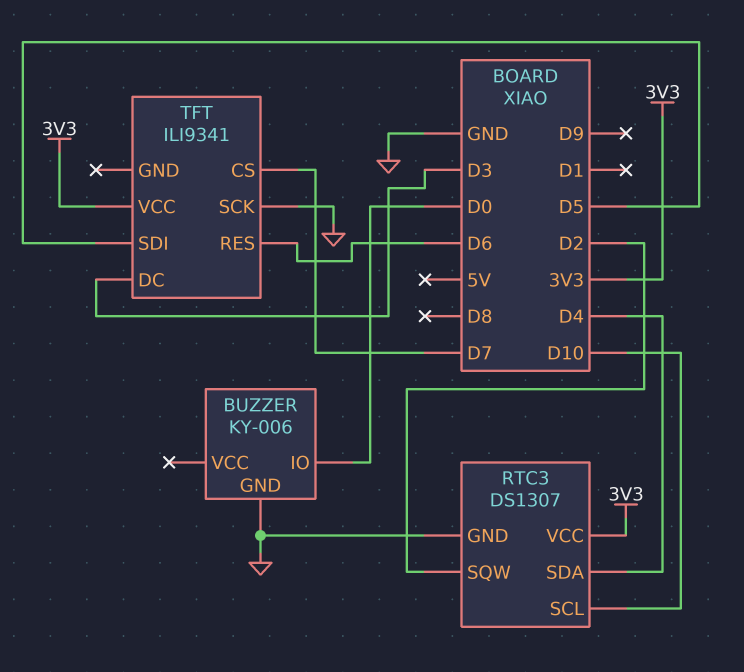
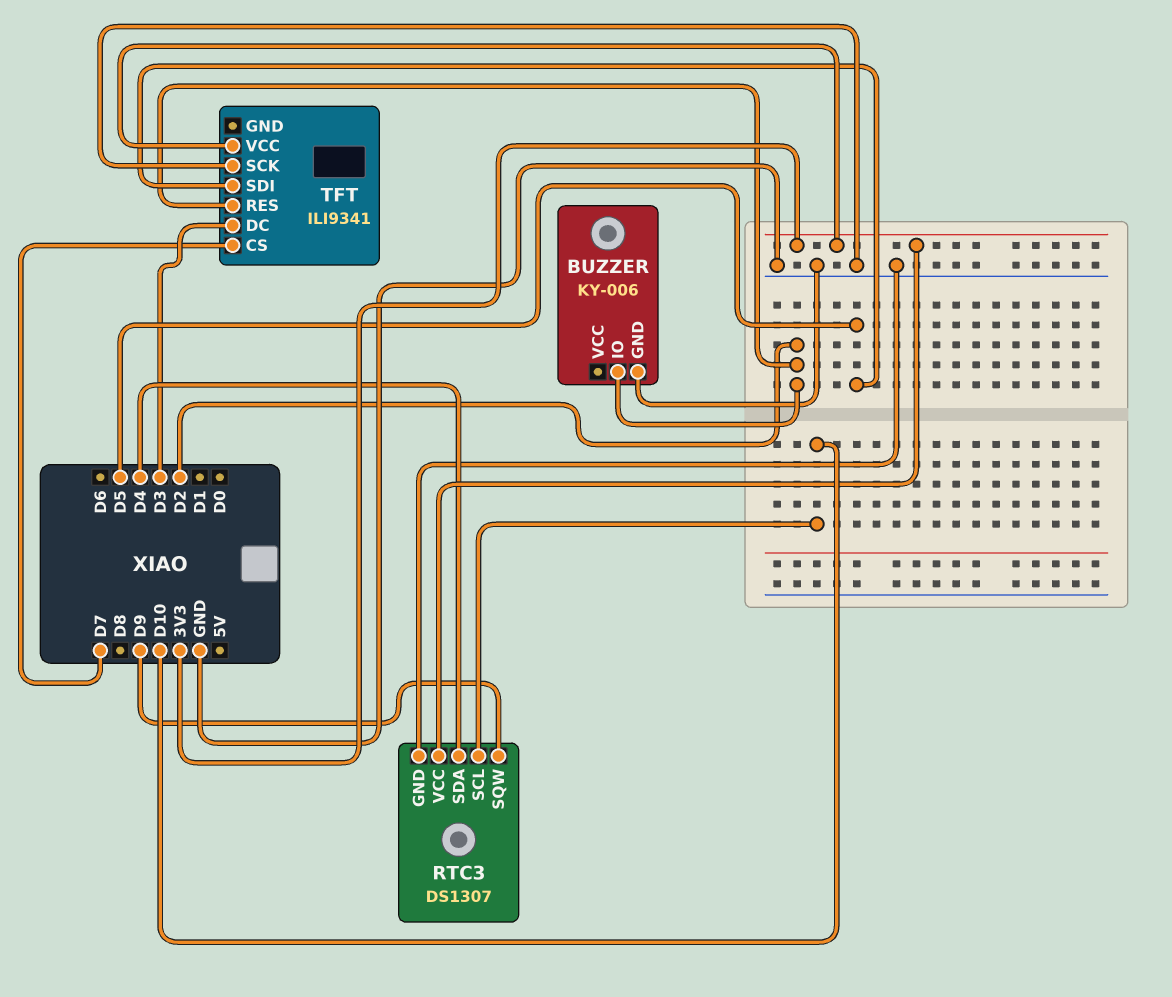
BUZZER pin IO: D0 -> D2
RTC3 pin SQW: D2 -> D9
TFT pin RES: D6 -> D2

